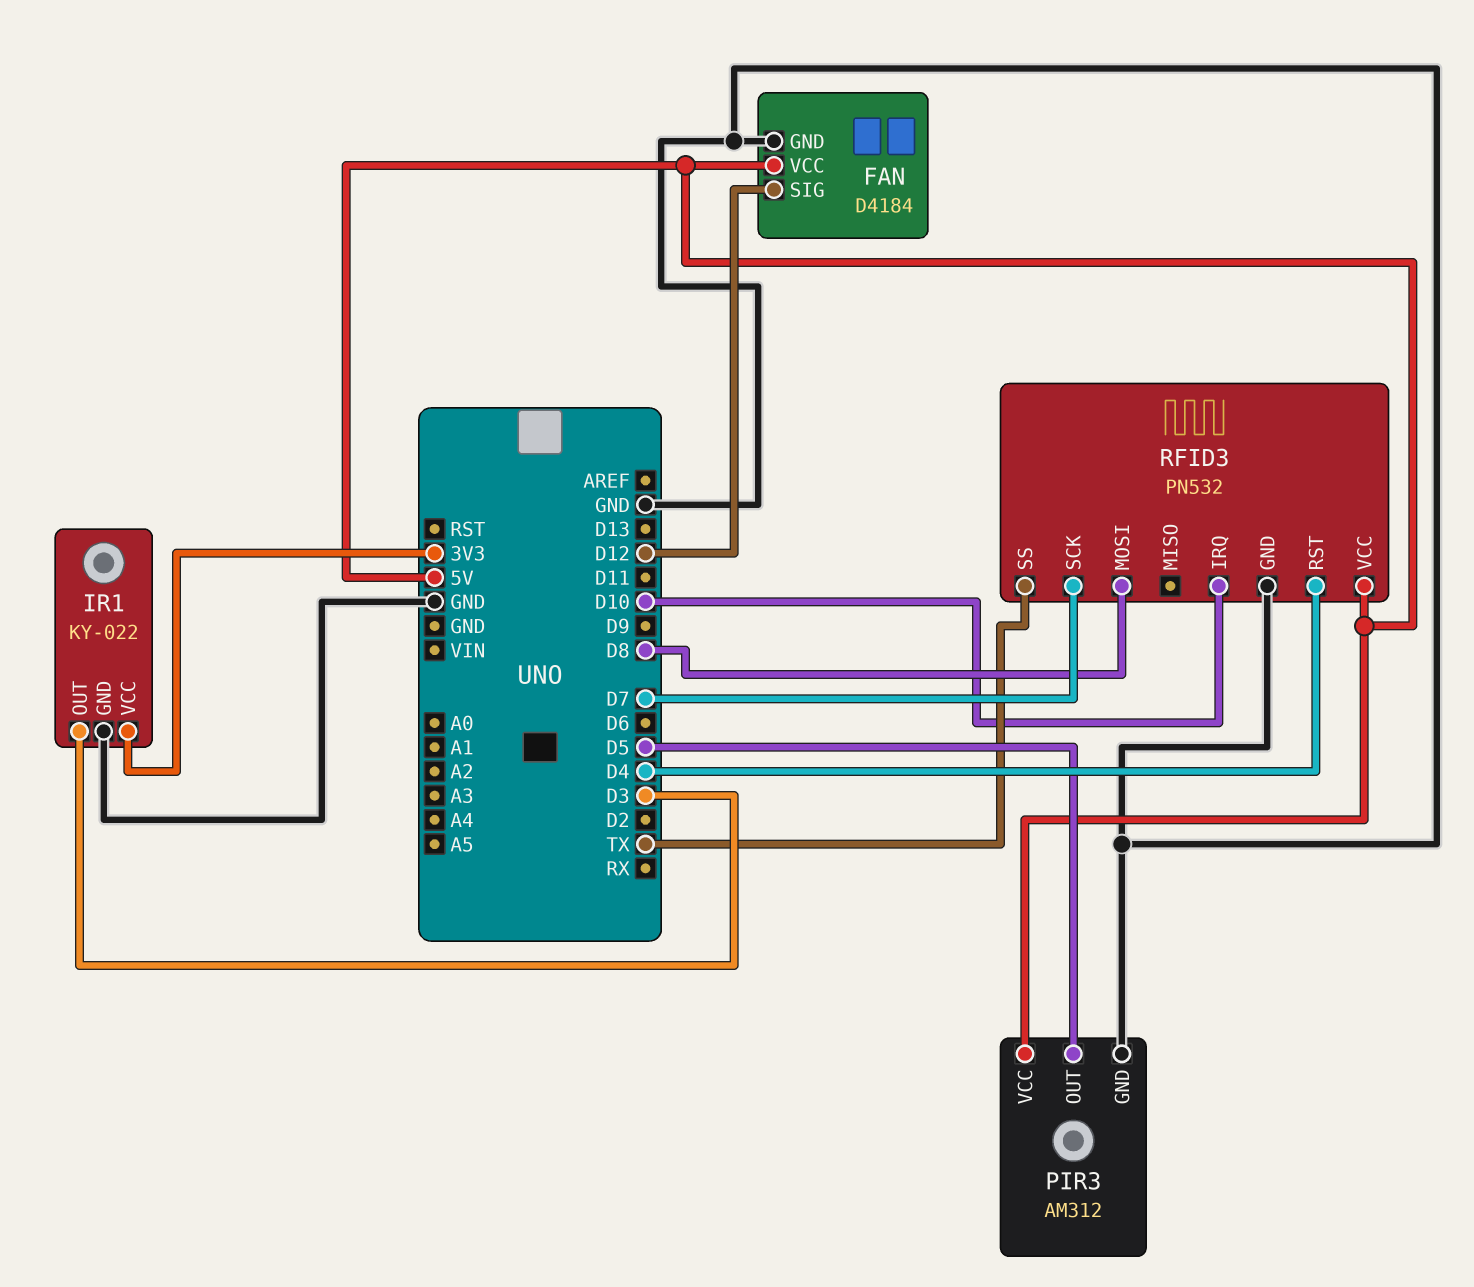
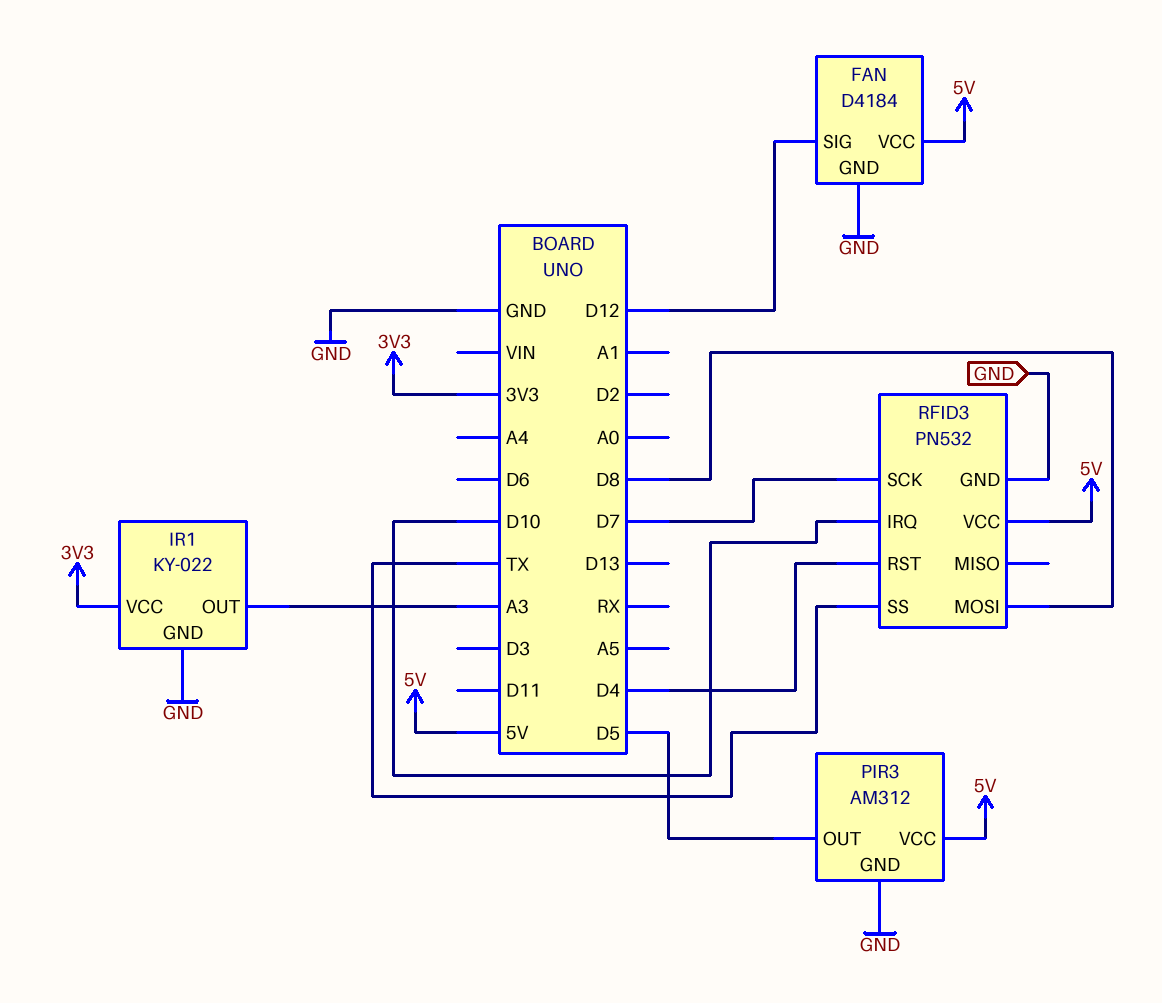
IR1 pin OUT: D3 -> A3

